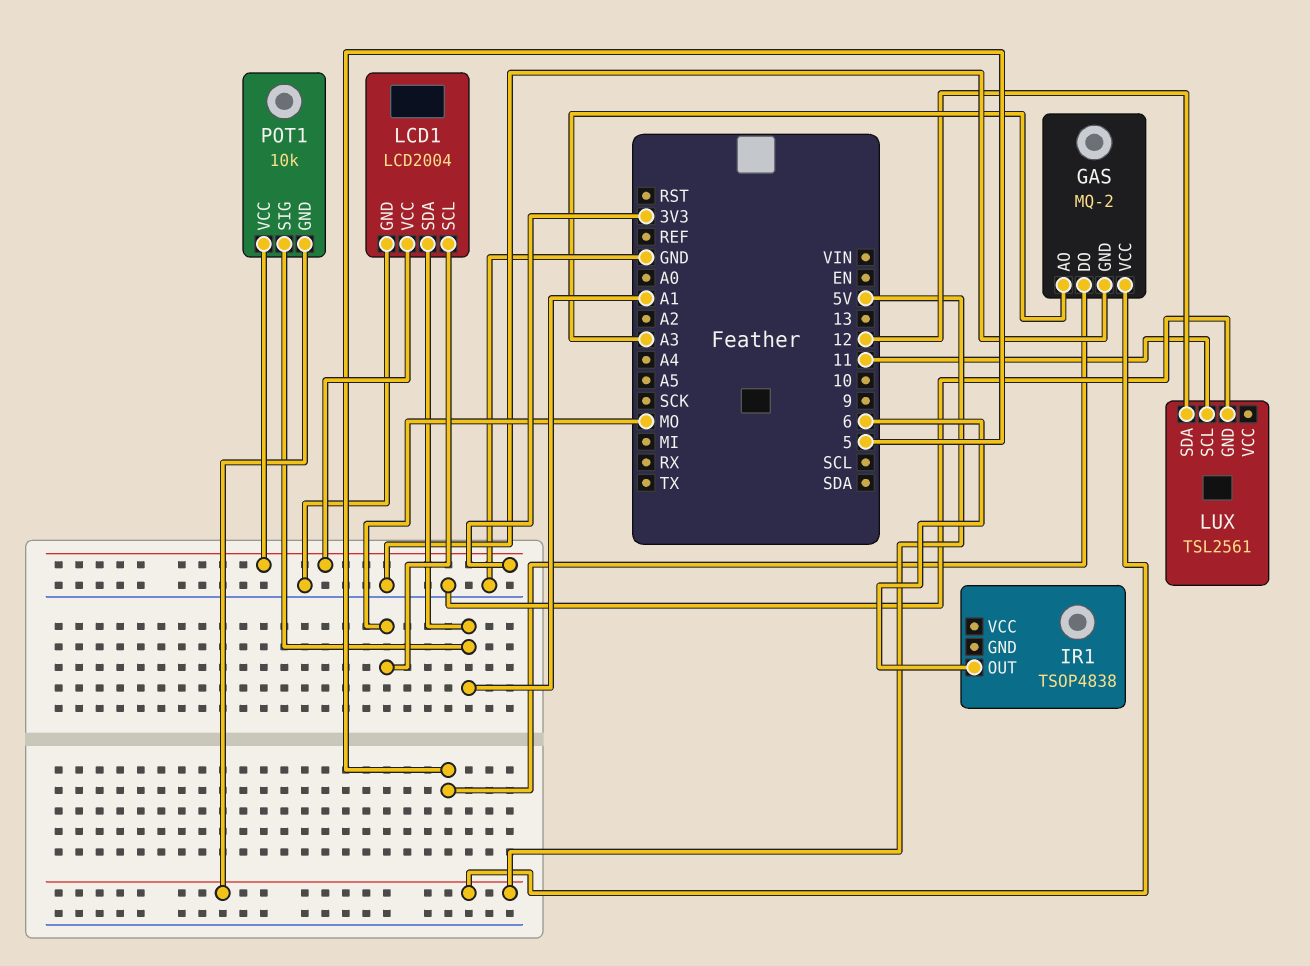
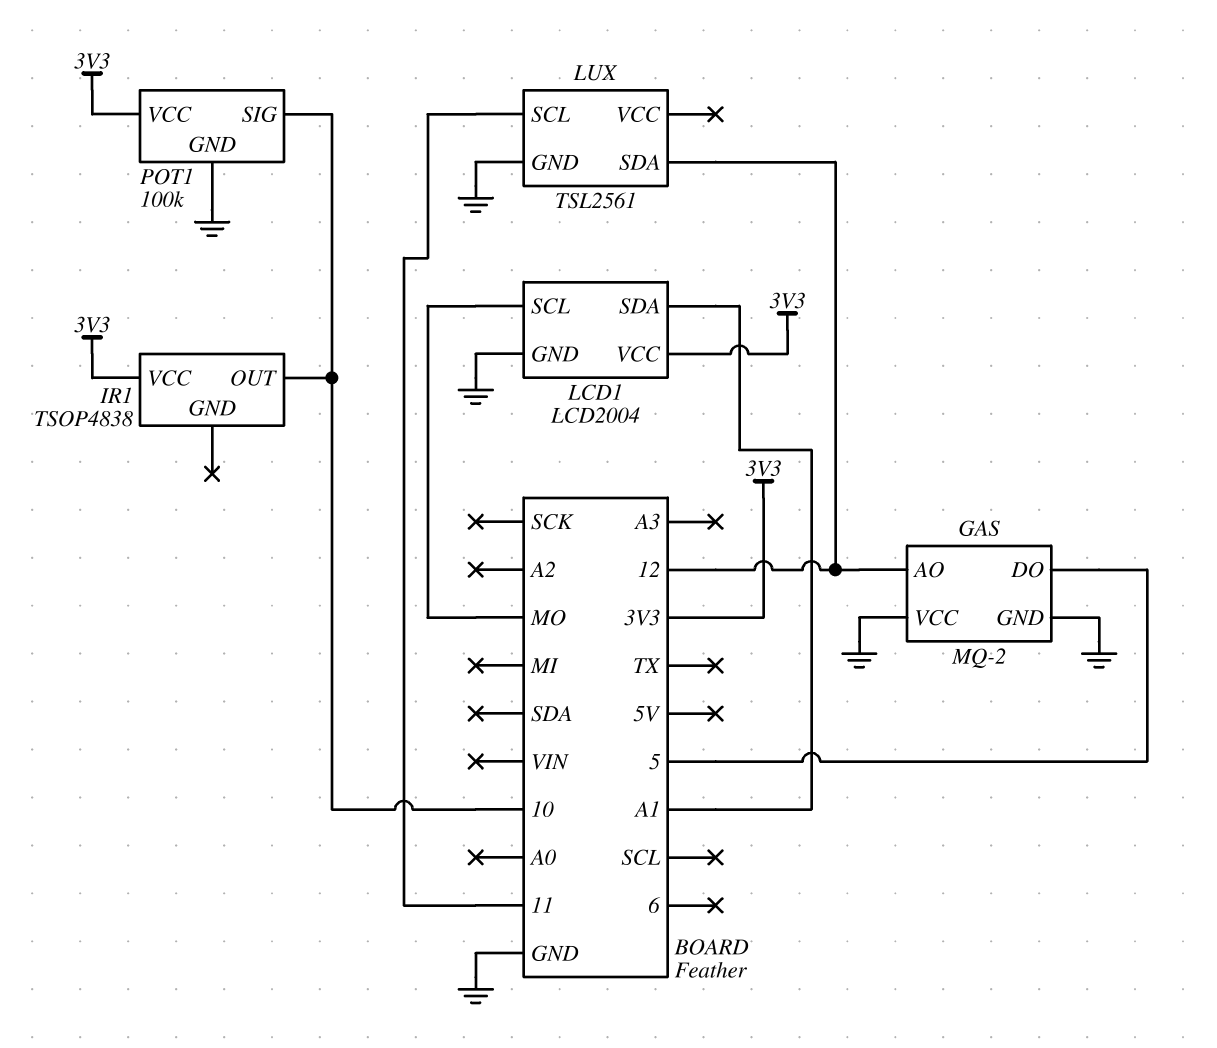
GAS pin AO: A3 -> 12
GAS pin VCC: 5V -> GND
IR1 pin OUT: 6 -> 10
IR1 pin VCC: none -> 3V3
POT1: 10k -> 100k
POT1 pin GND: 5V -> GND
POT1 pin SIG: A1 -> 10

